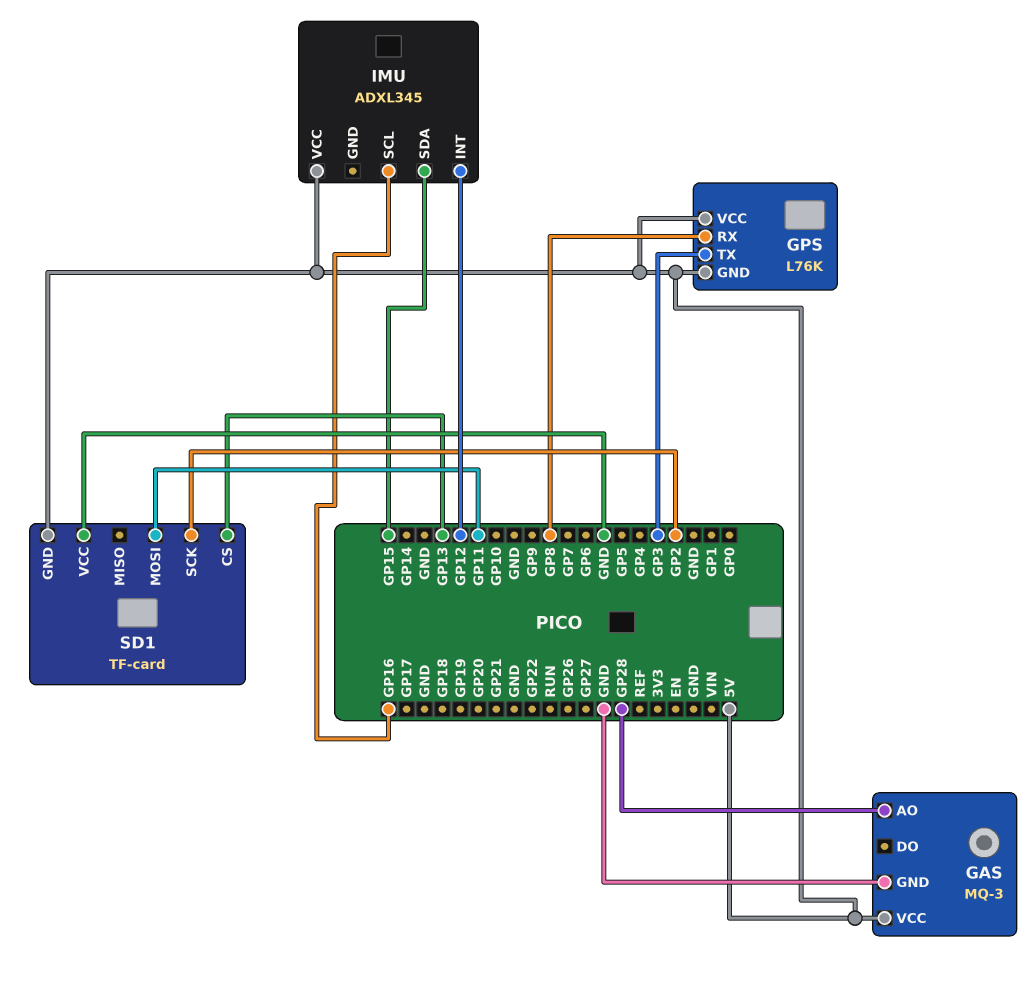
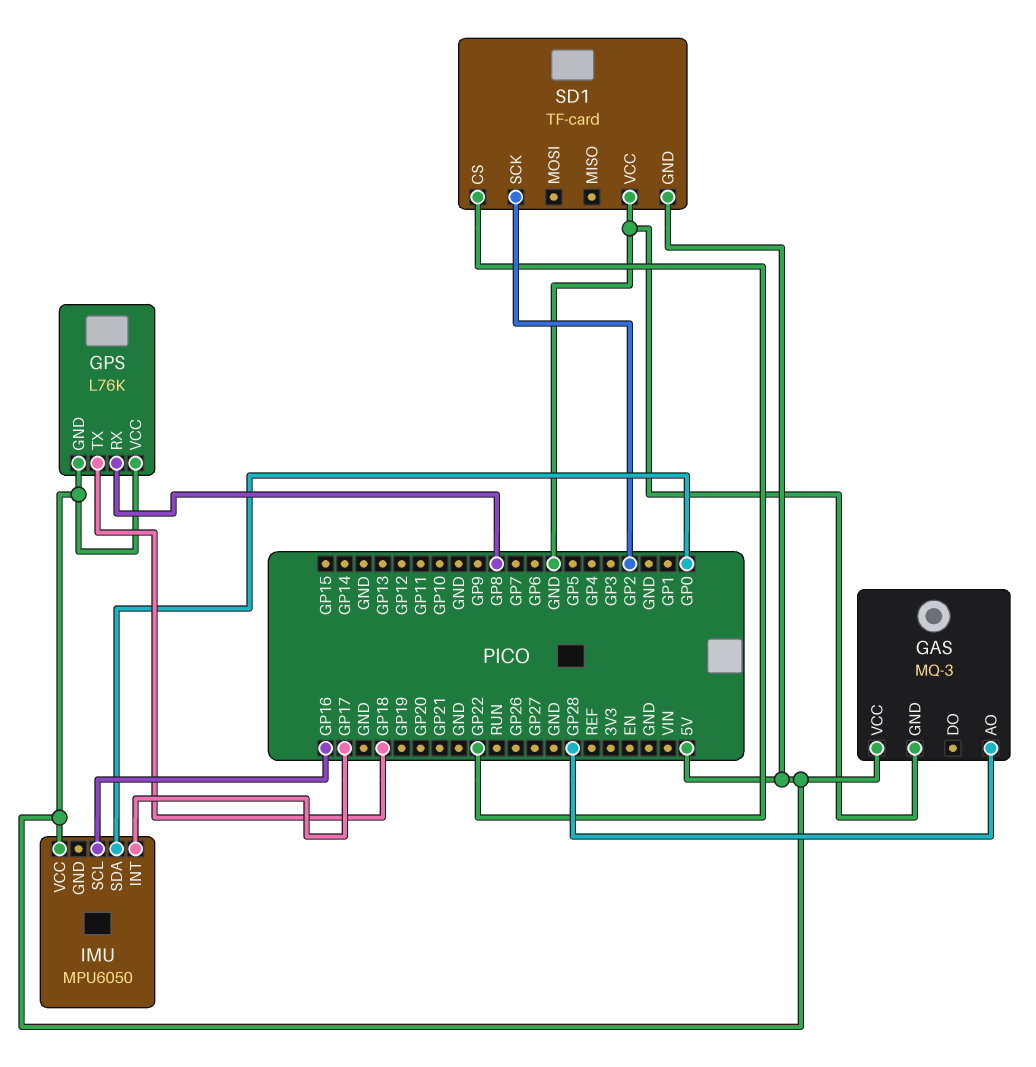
GPS pin TX: GP3 -> GP18
IMU: ADXL345 -> MPU6050
IMU pin INT: GP12 -> GP17
IMU pin SDA: GP15 -> GP0
SD1 pin CS: GP13 -> GP22
SD1 pin MOSI: GP11 -> none

